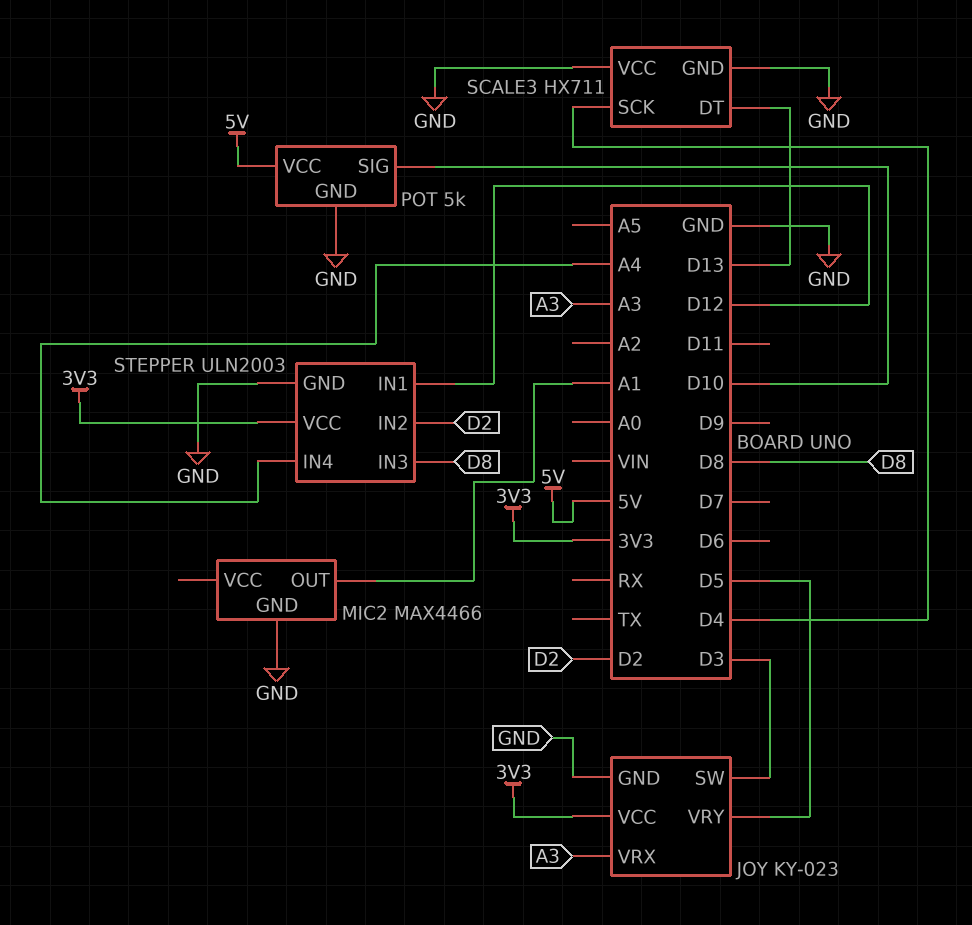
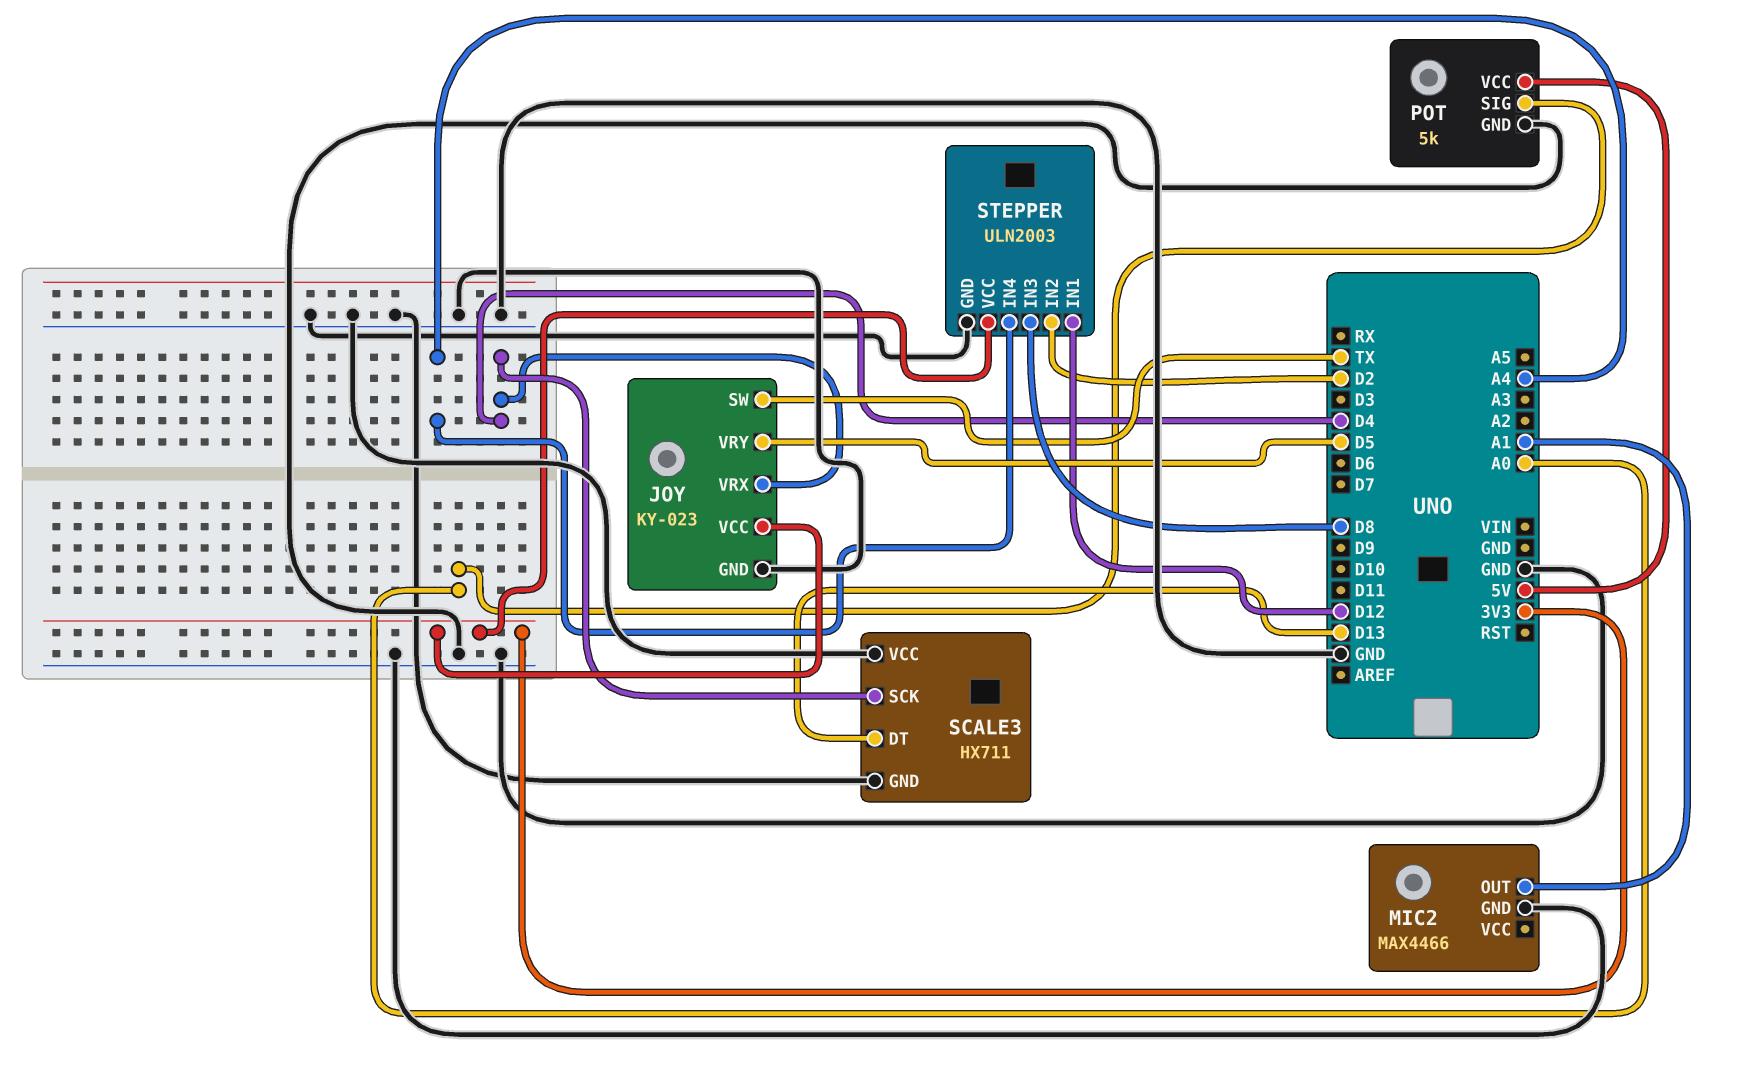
JOY pin SW: D3 -> TX
JOY pin VRX: A3 -> D4
POT pin SIG: D10 -> A0

